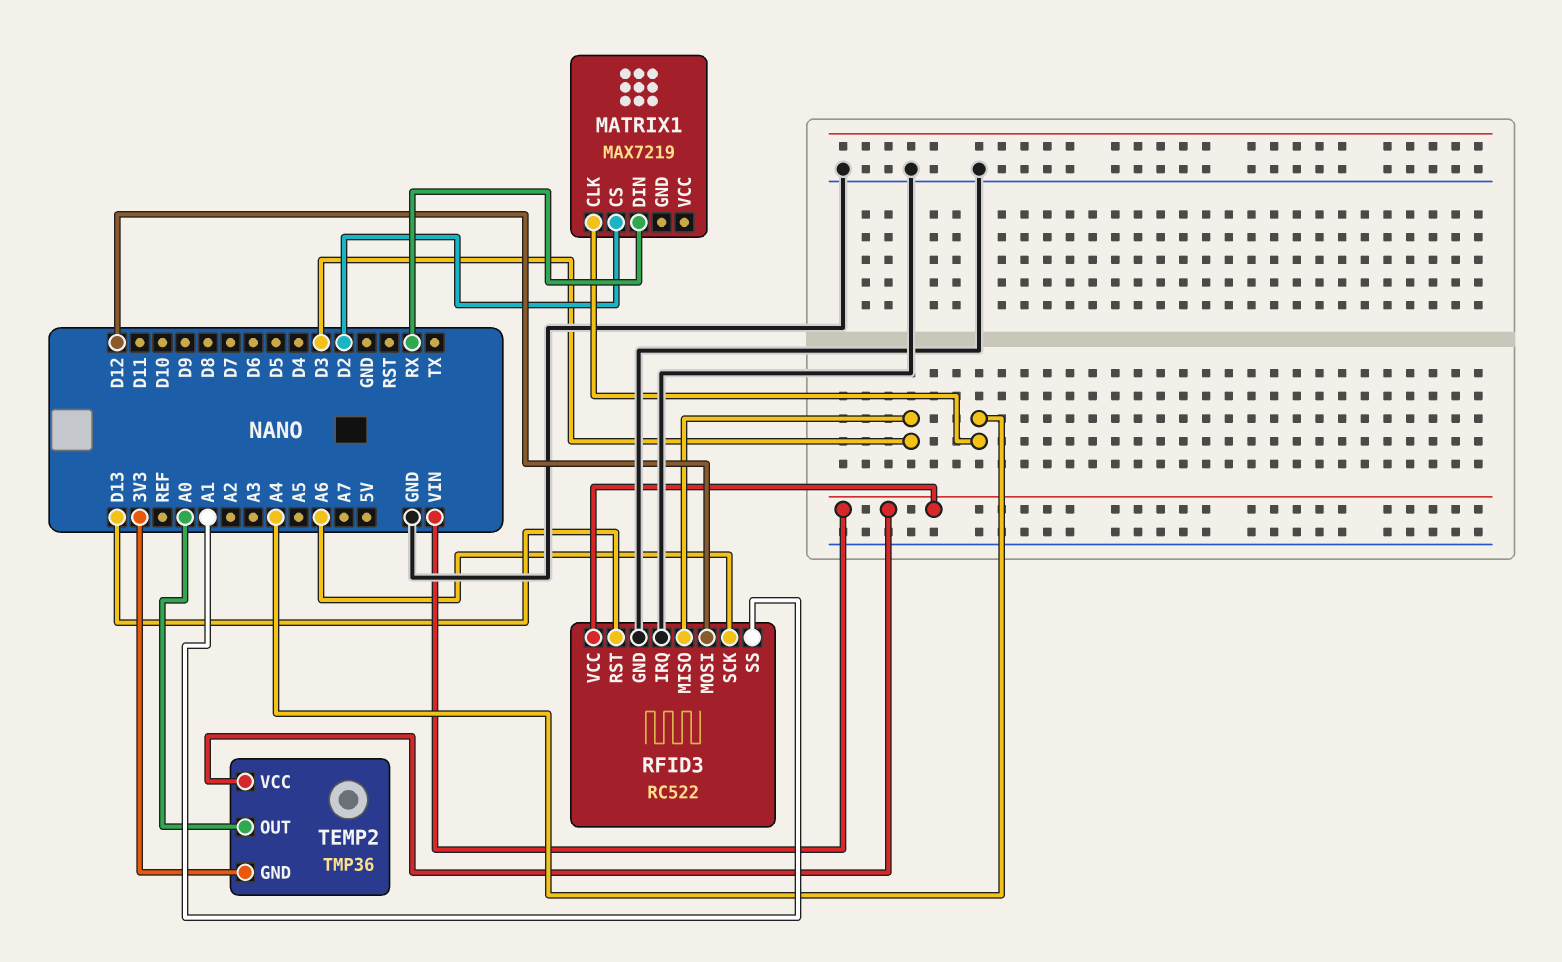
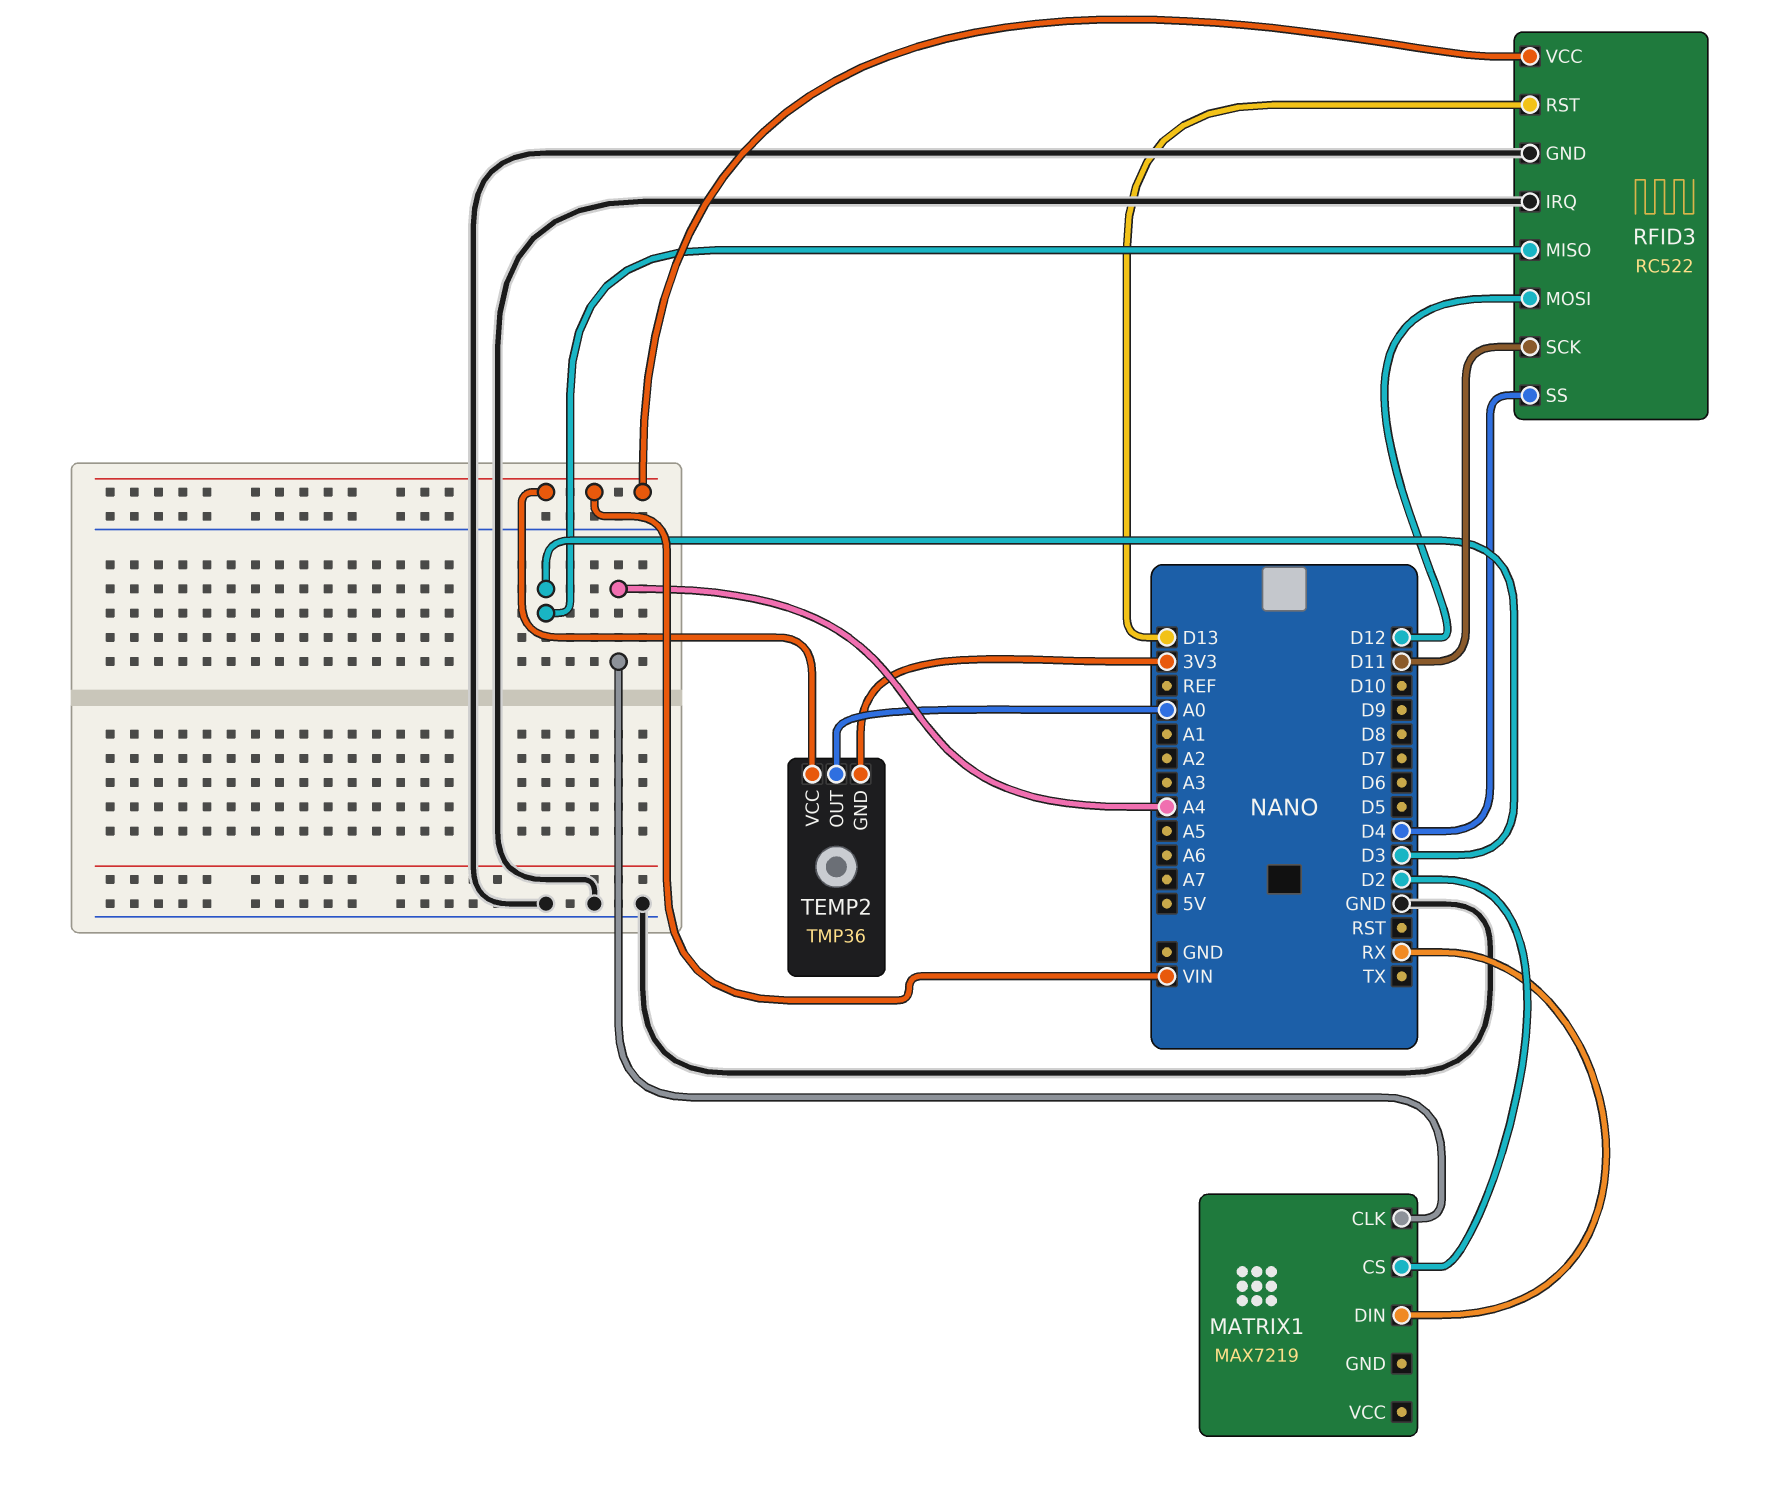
RFID3 pin SCK: A6 -> D11
RFID3 pin SS: A1 -> D4

